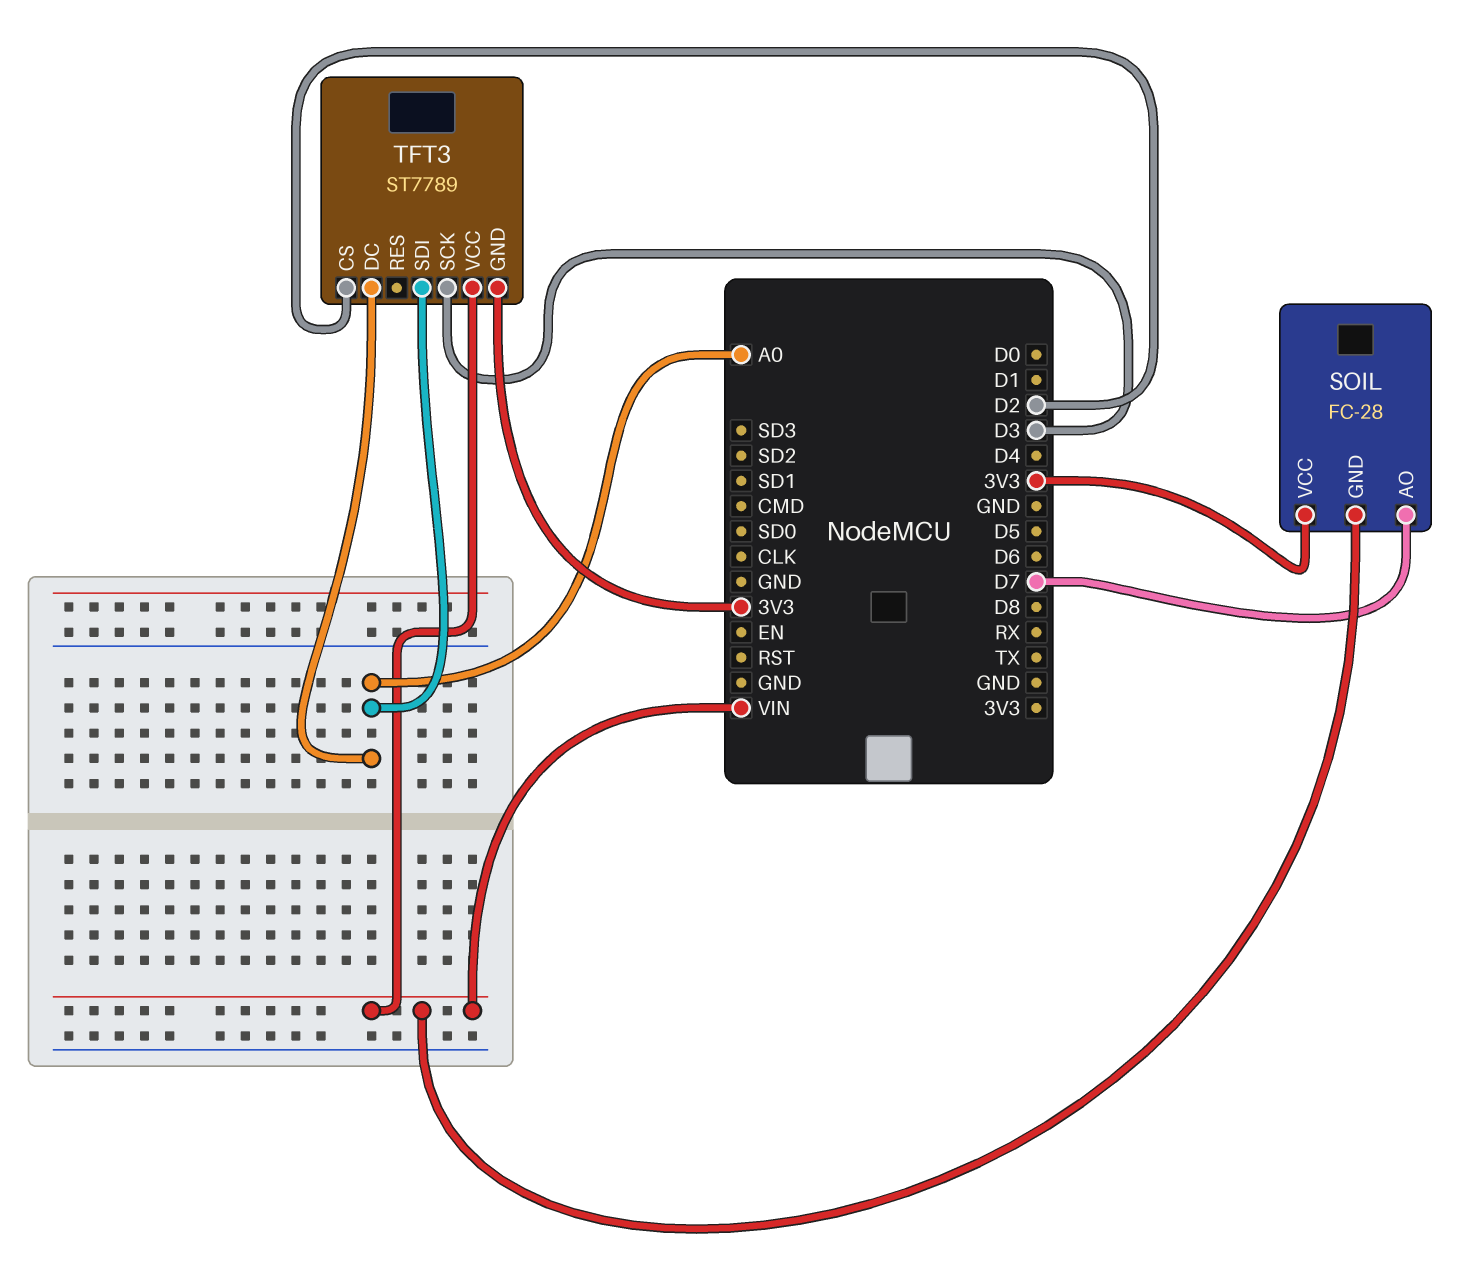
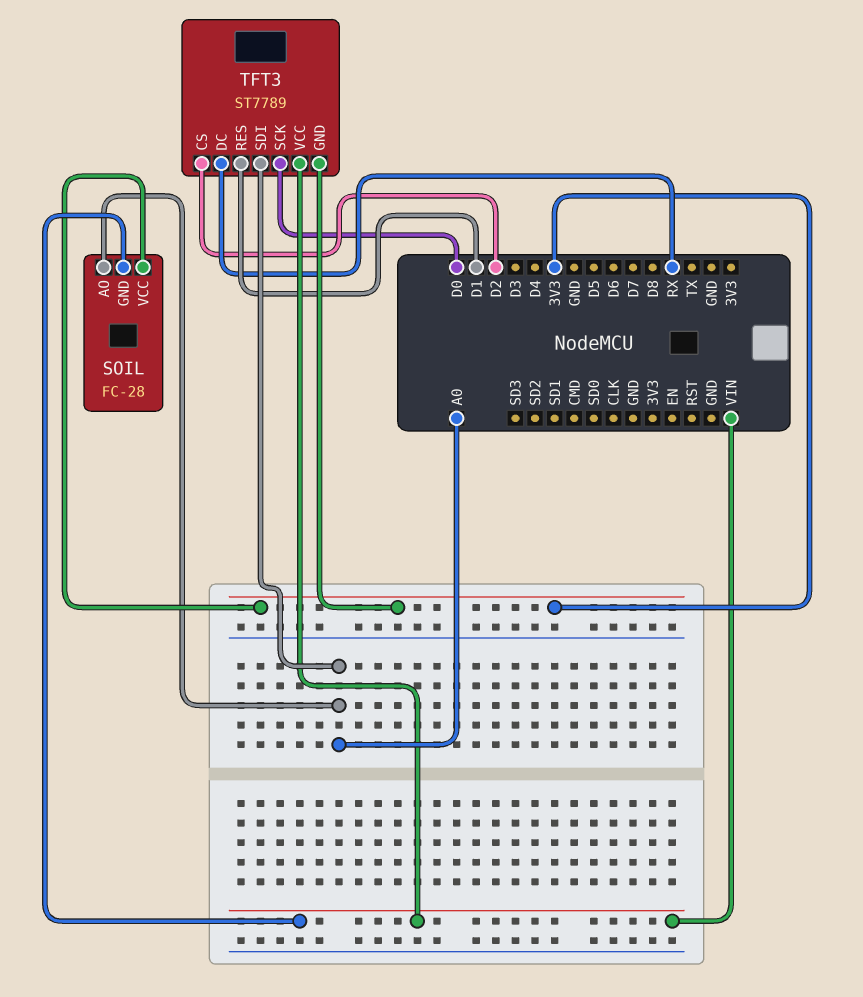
SOIL pin AO: D7 -> A0
TFT3 pin DC: A0 -> RX
TFT3 pin RES: none -> D1
TFT3 pin SCK: D3 -> D0

